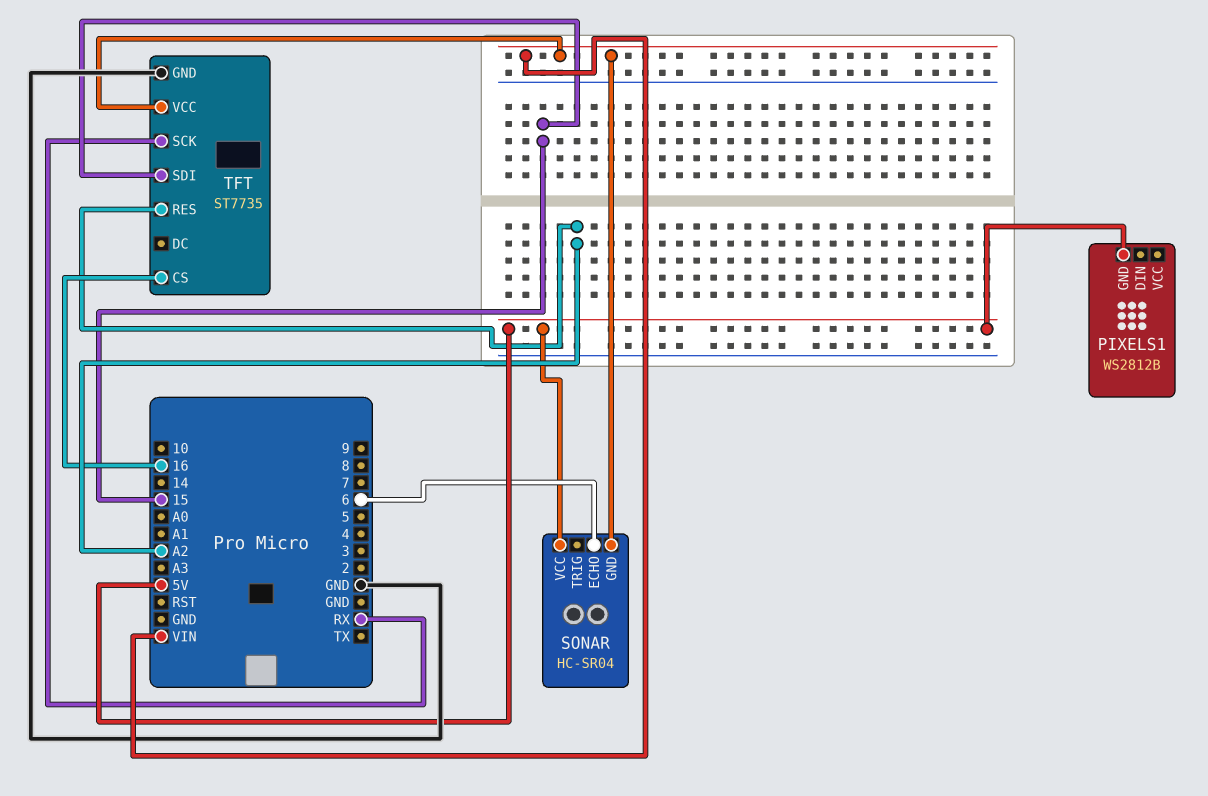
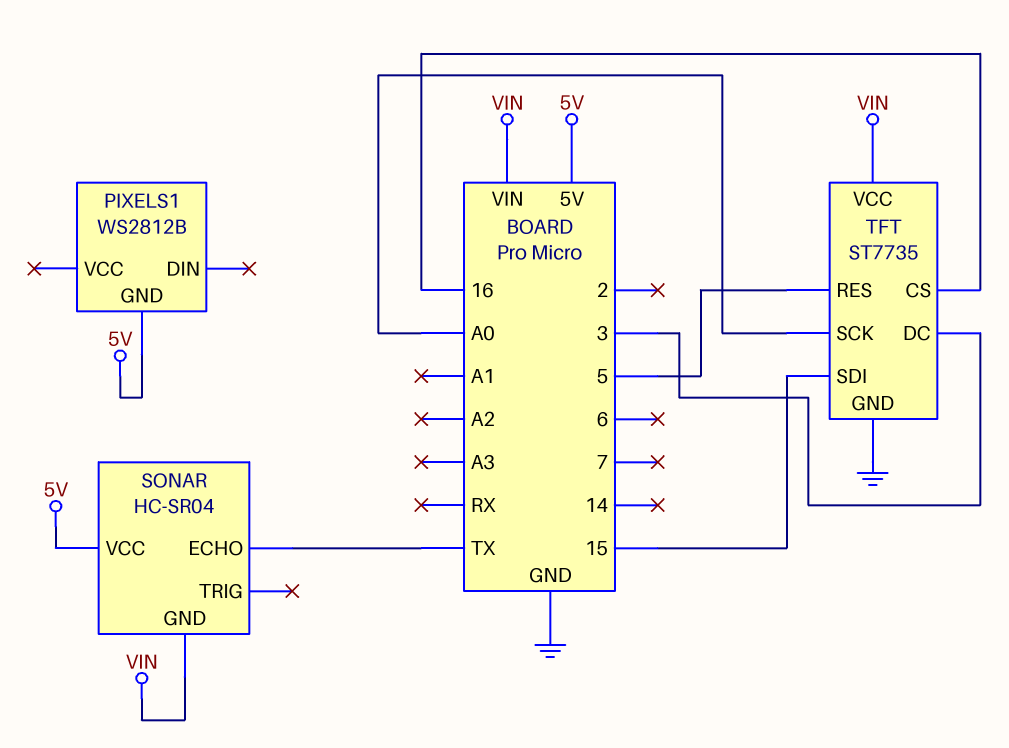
SONAR pin ECHO: 6 -> TX
TFT pin DC: none -> 3
TFT pin RES: A2 -> 5
TFT pin SCK: RX -> A0

